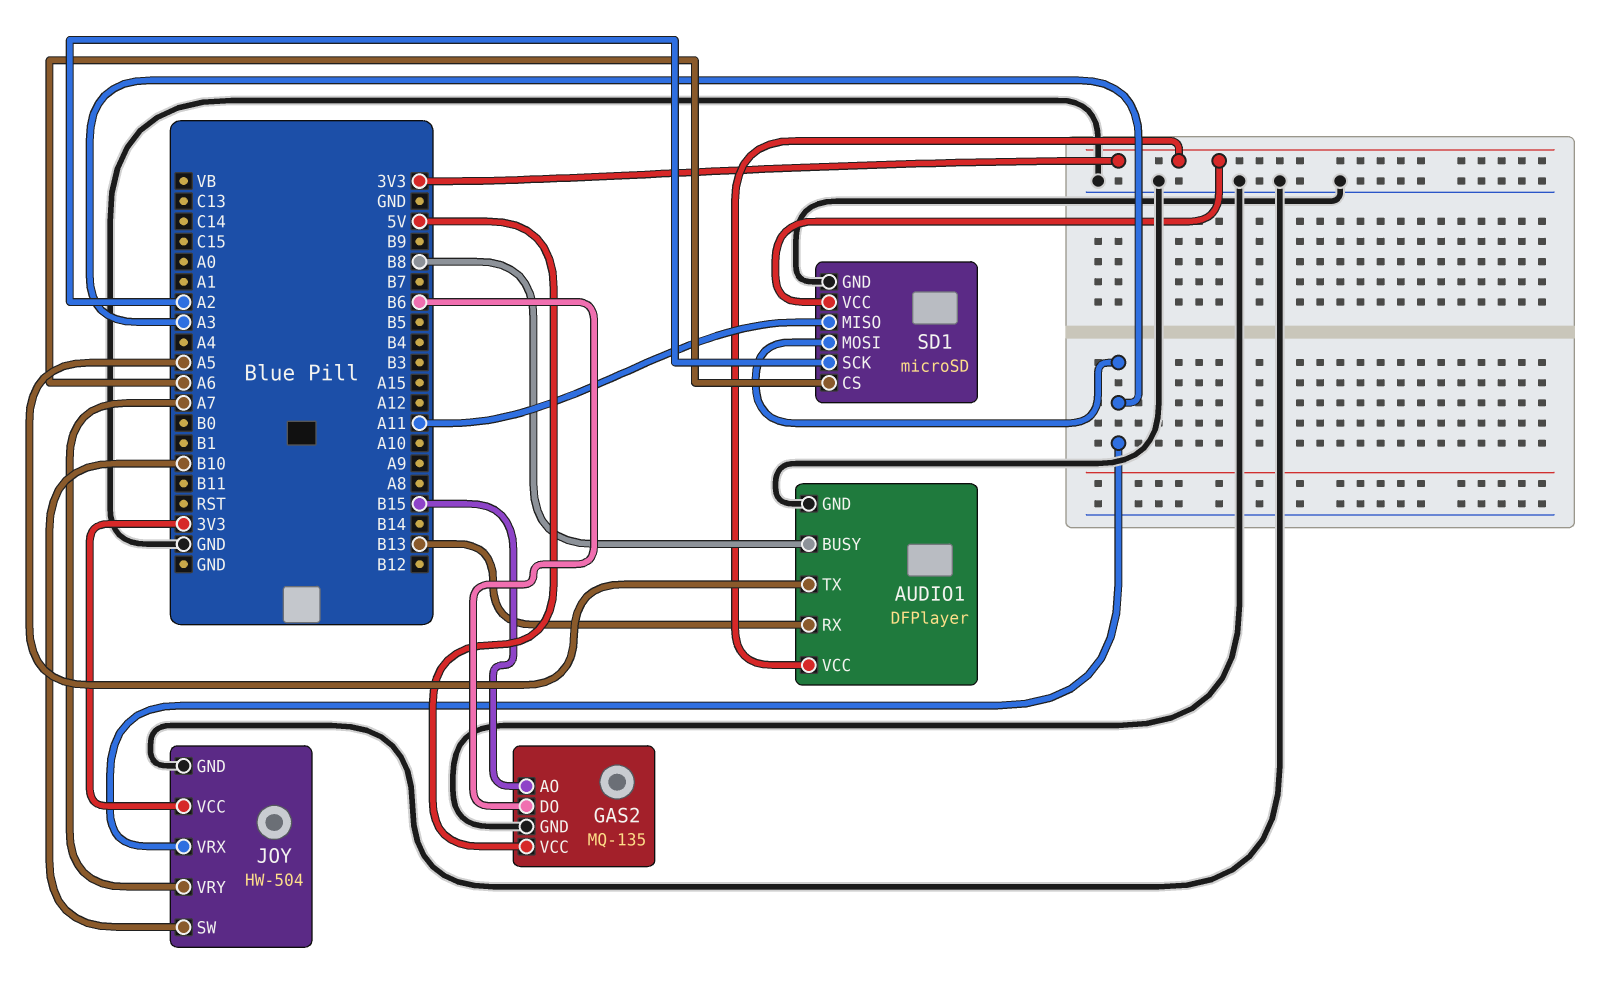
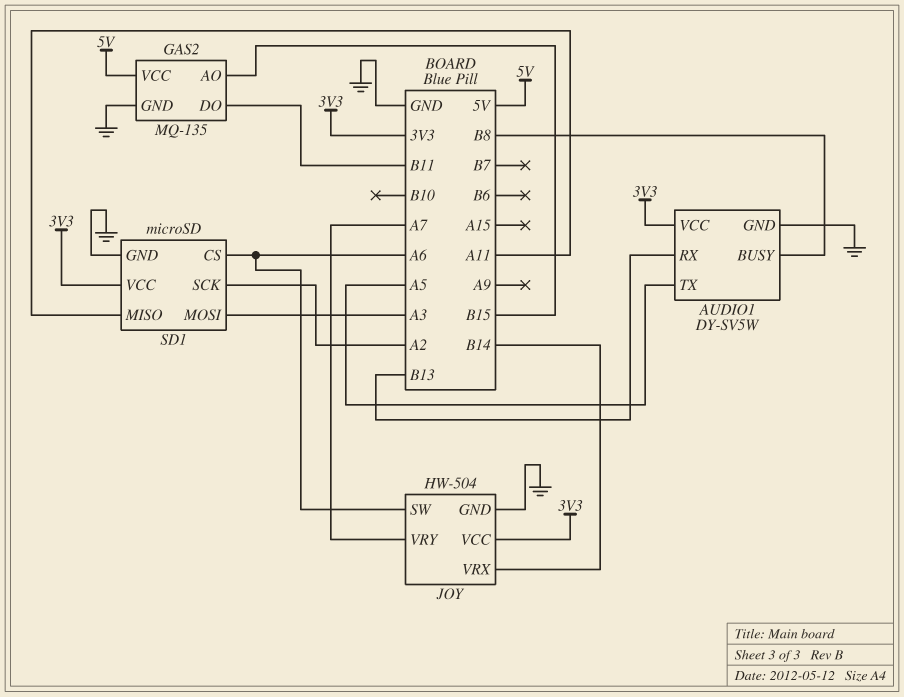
AUDIO1: DFPlayer -> DY-SV5W
GAS2 pin DO: B6 -> B11
JOY pin SW: B10 -> A6
JOY pin VRX: A3 -> B14

